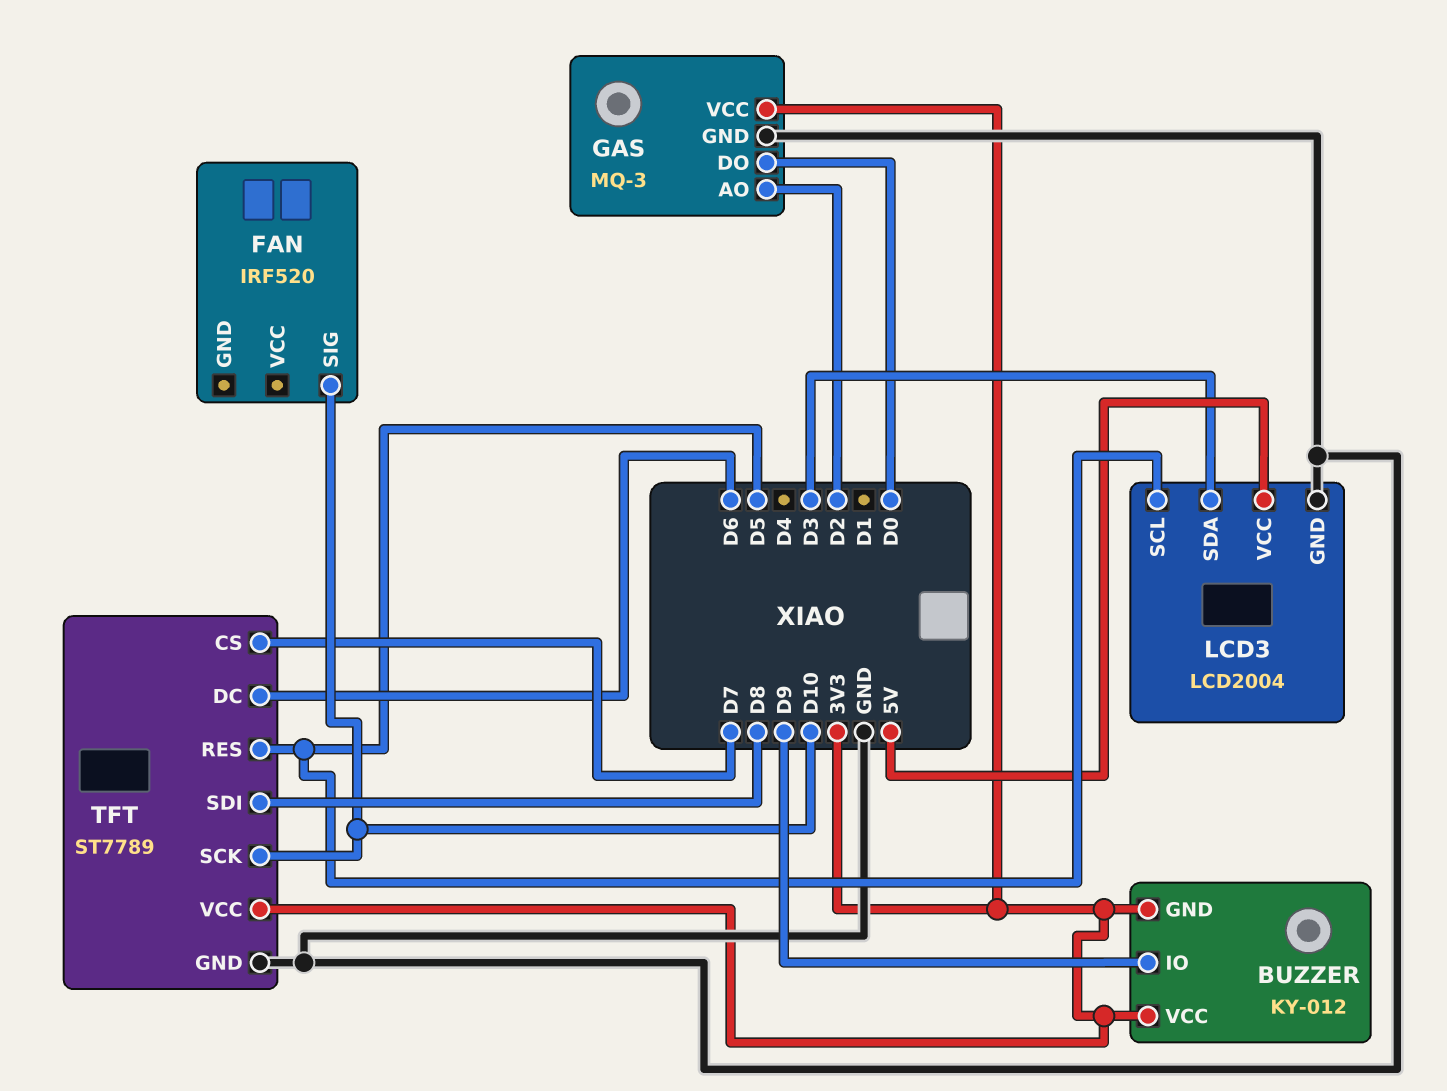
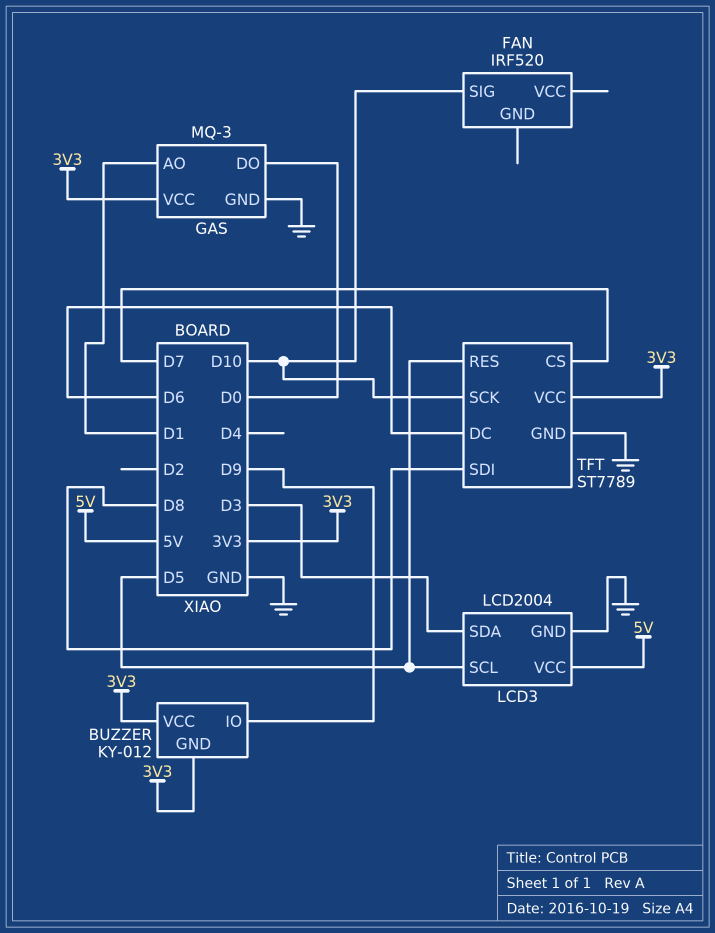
GAS pin AO: D2 -> D1

